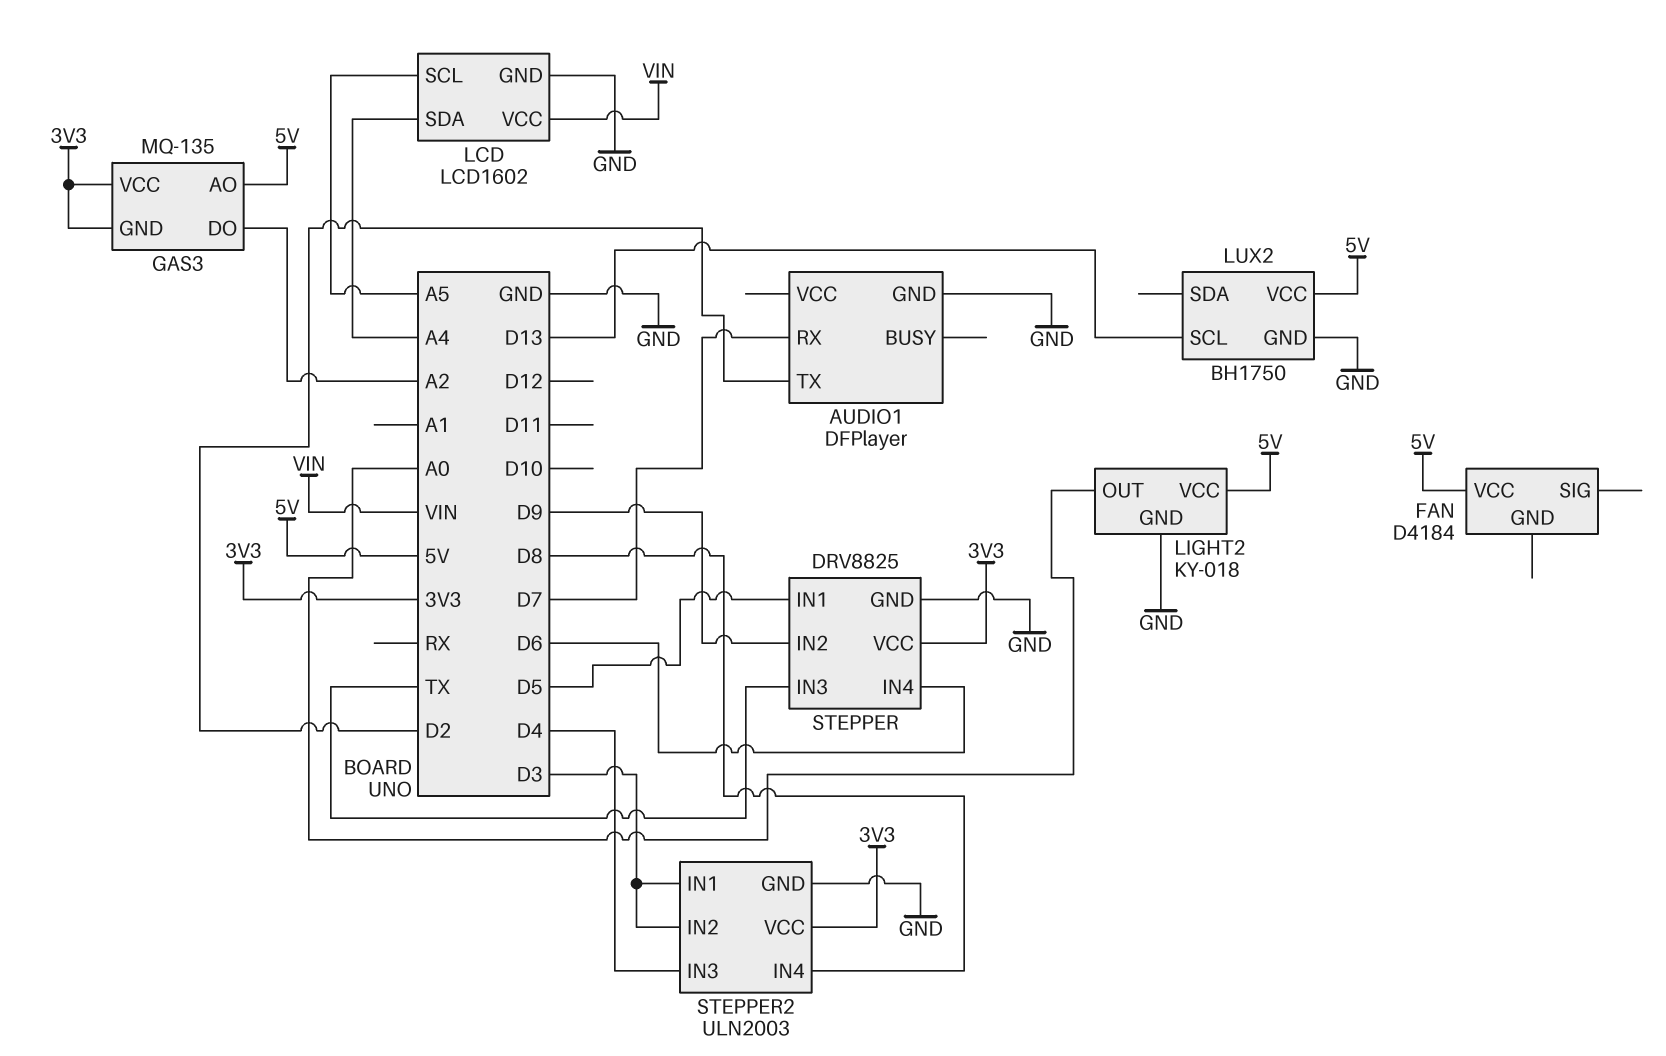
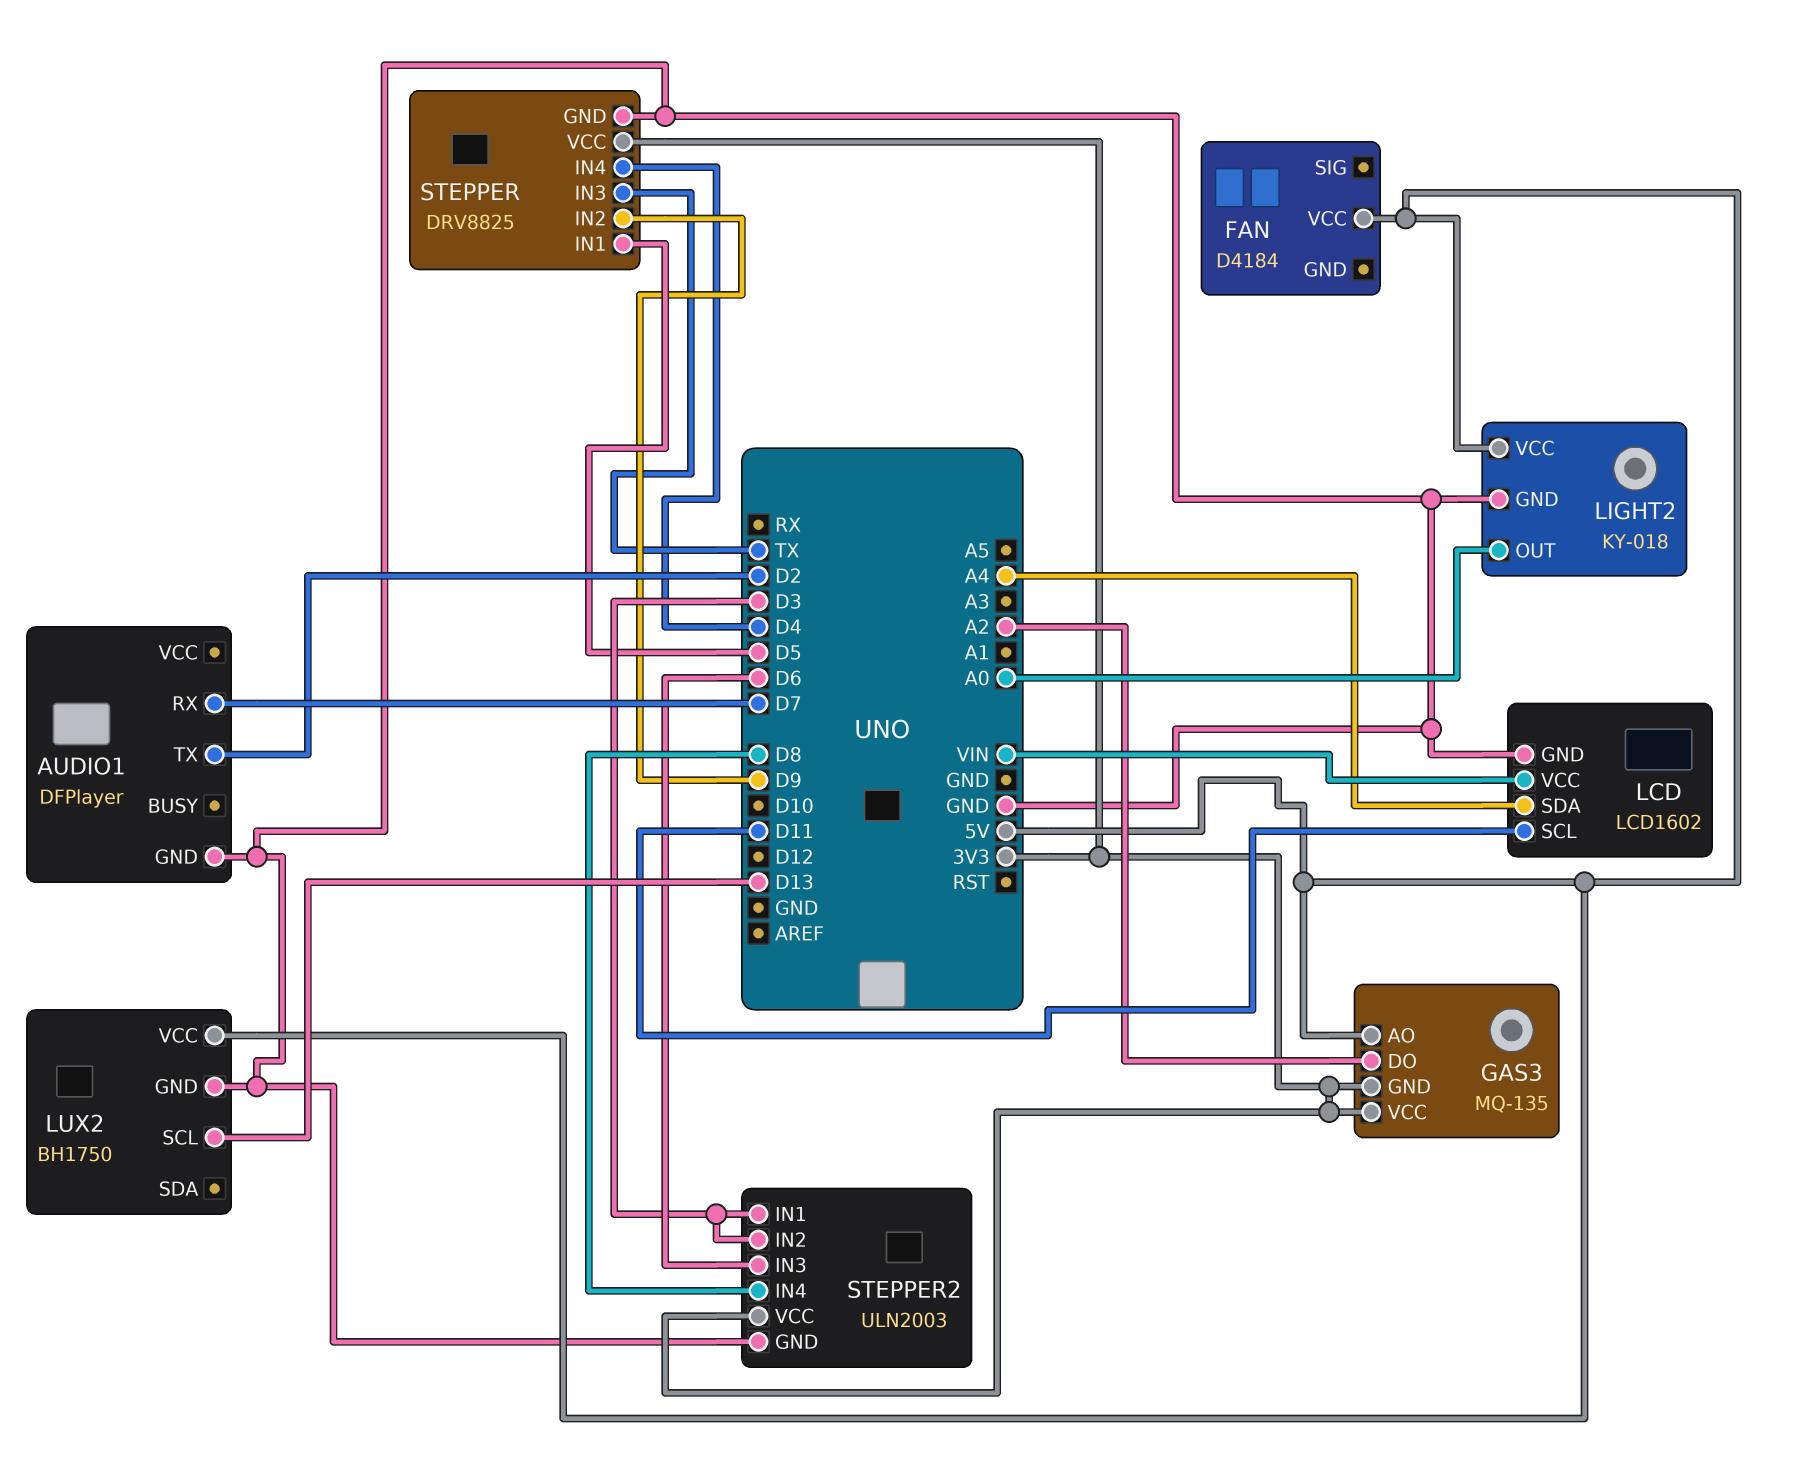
LCD pin SCL: A5 -> D11
STEPPER pin IN4: D6 -> D4
STEPPER2 pin IN3: D4 -> D6

